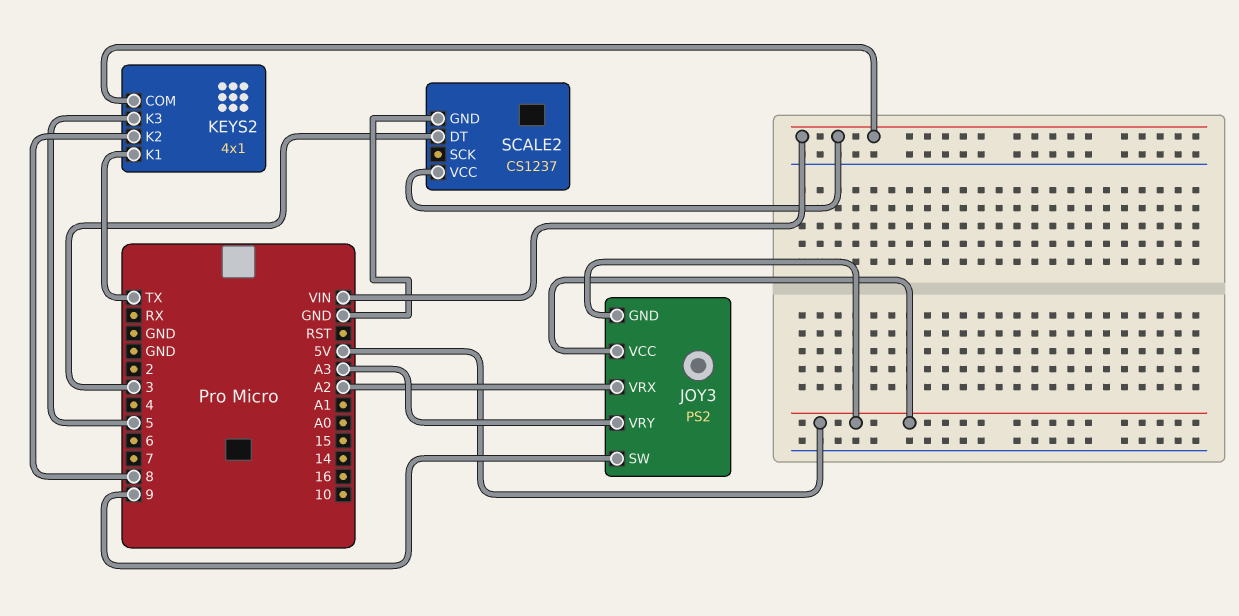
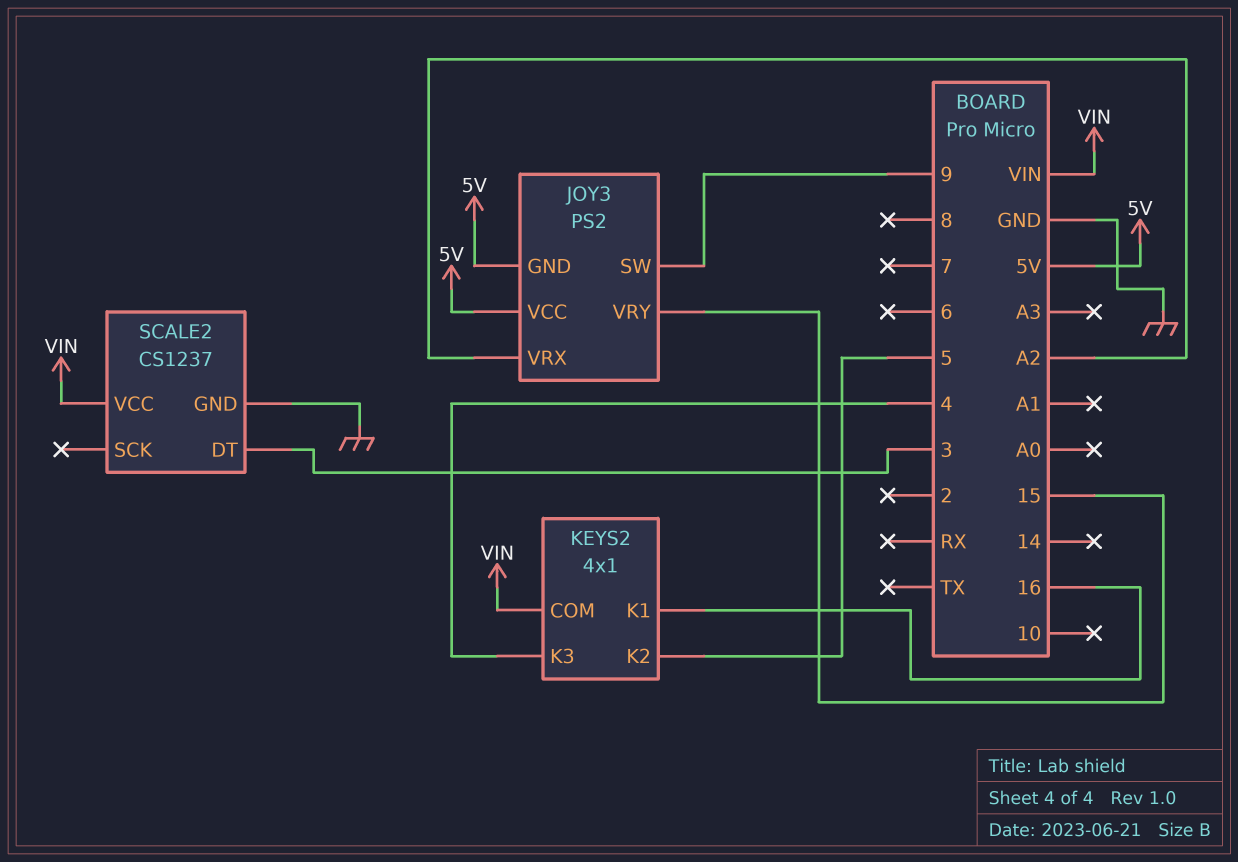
JOY3 pin VRY: A3 -> 15
KEYS2 pin K1: TX -> 16
KEYS2 pin K2: 8 -> 5
KEYS2 pin K3: 5 -> 4

